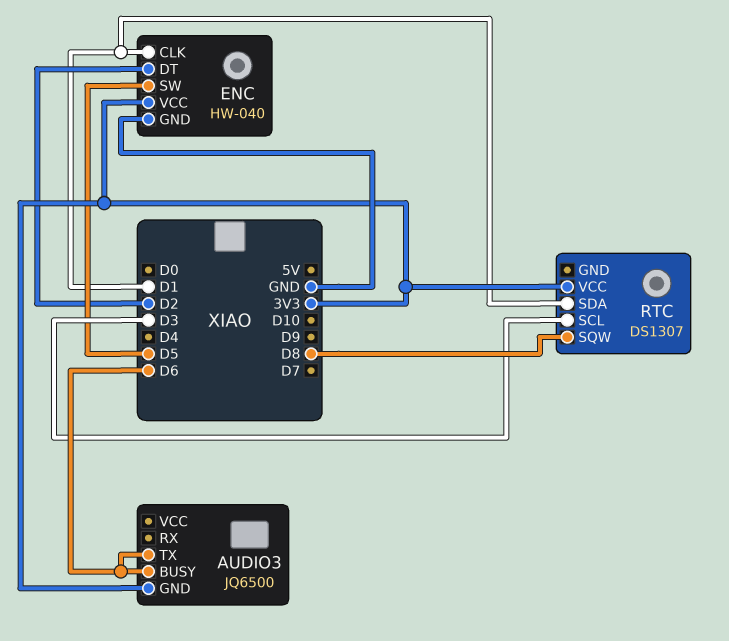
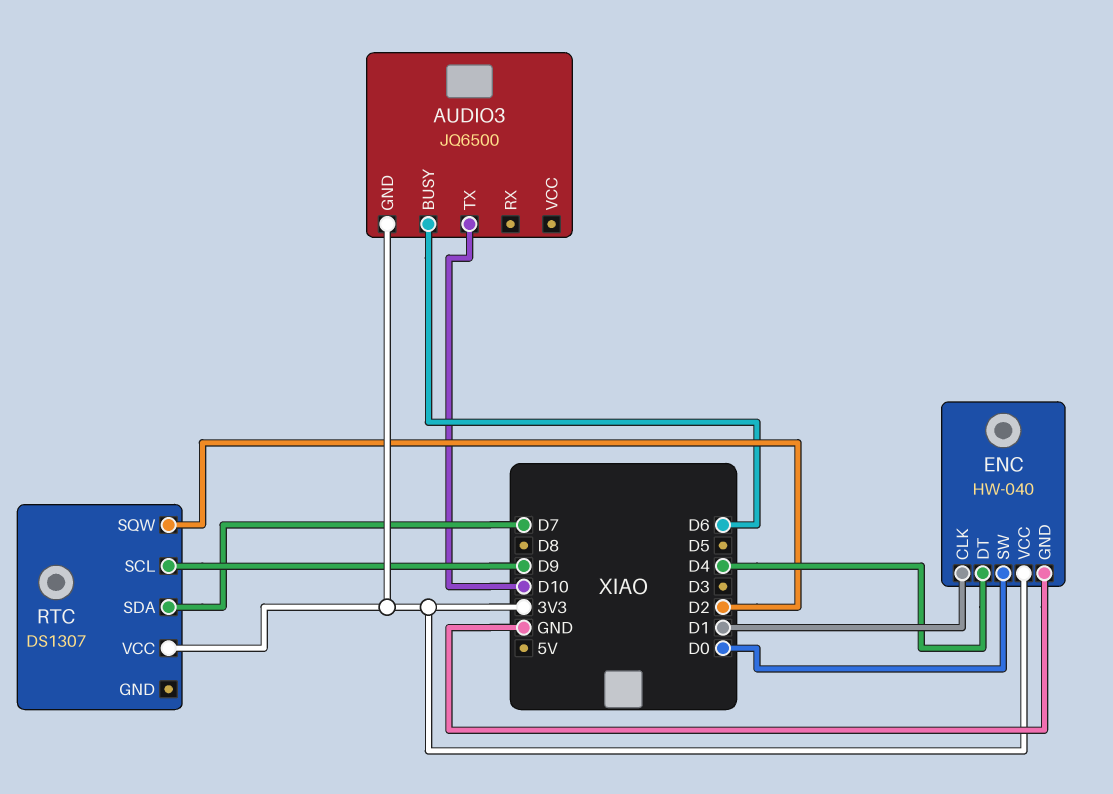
AUDIO3 pin TX: D6 -> D10
ENC pin DT: D2 -> D4
ENC pin SW: D5 -> D0
RTC pin SCL: D3 -> D9
RTC pin SDA: D1 -> D7
RTC pin SQW: D8 -> D2

